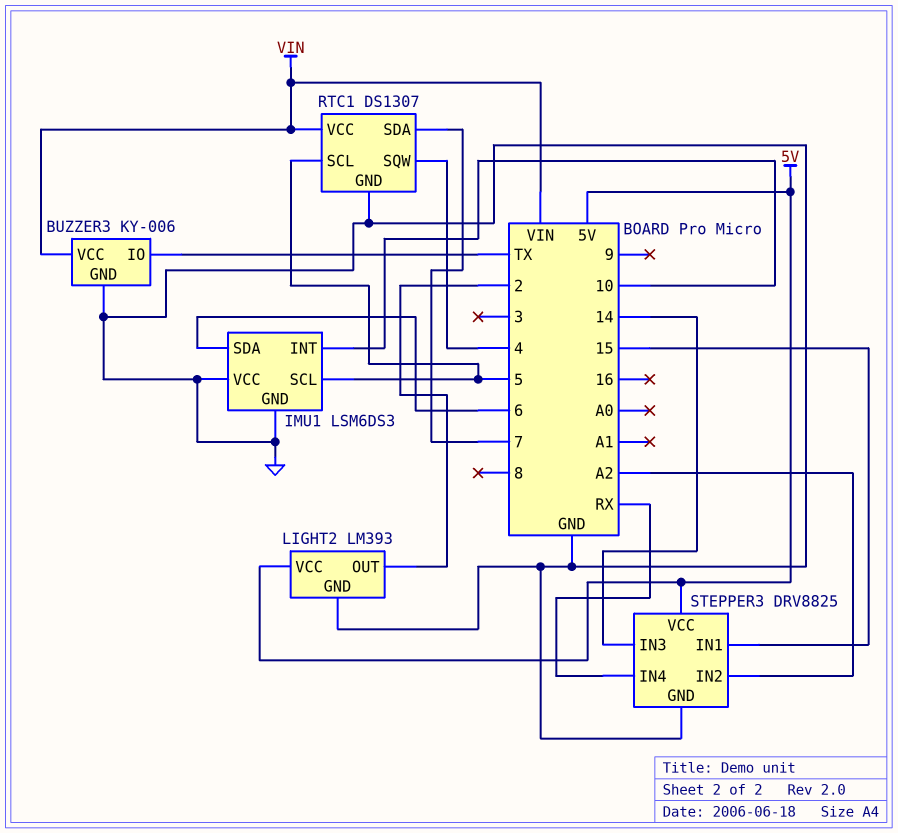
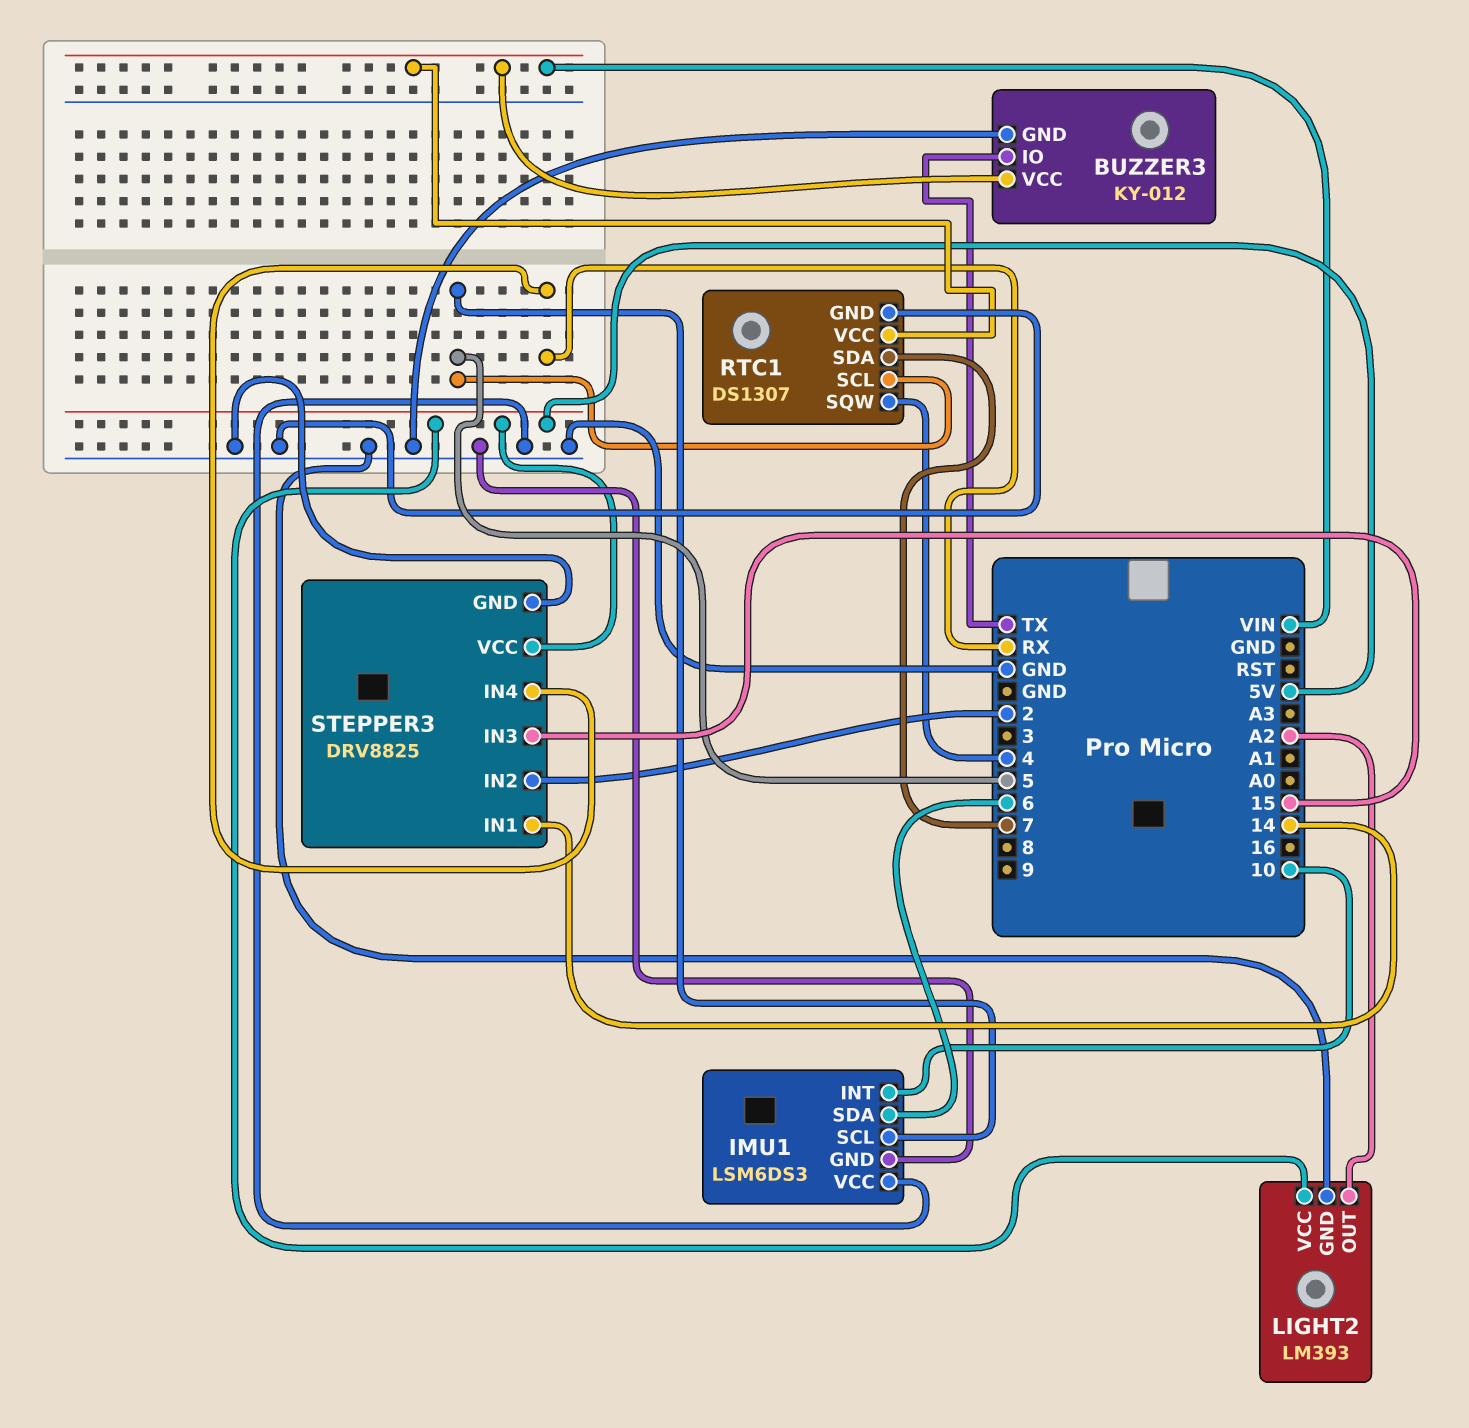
BUZZER3: KY-006 -> KY-012
LIGHT2 pin OUT: 2 -> A2
STEPPER3 pin IN1: 15 -> 14
STEPPER3 pin IN2: A2 -> 2
STEPPER3 pin IN3: 14 -> 15

